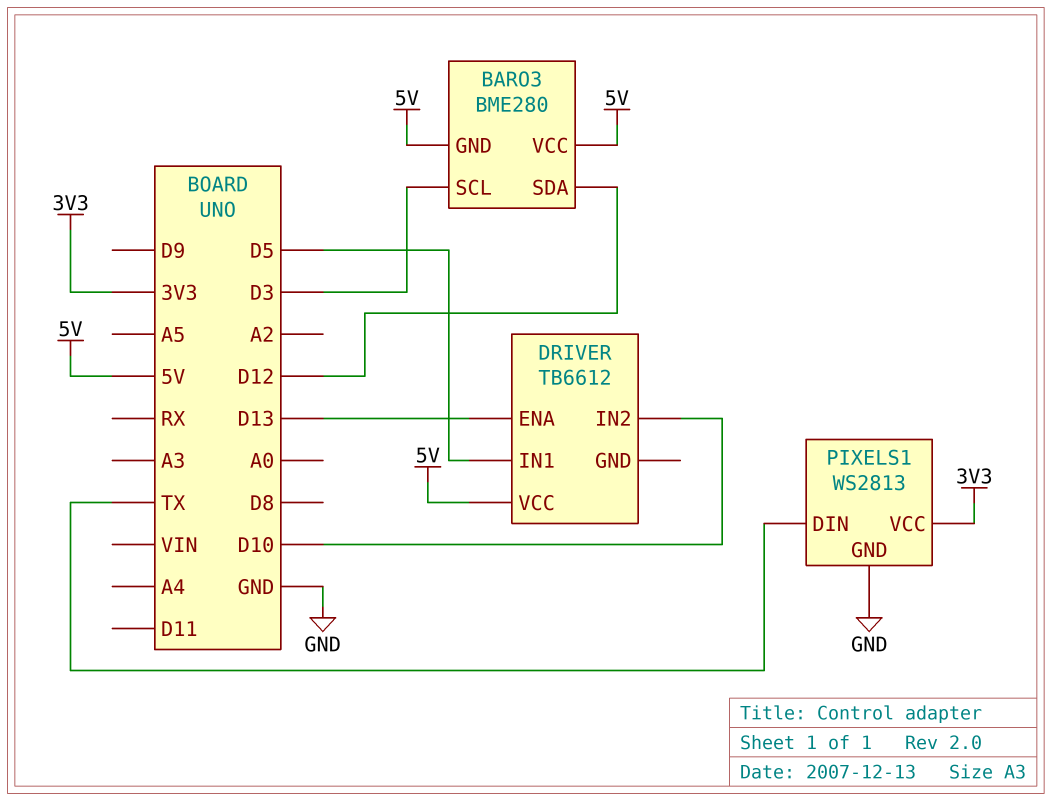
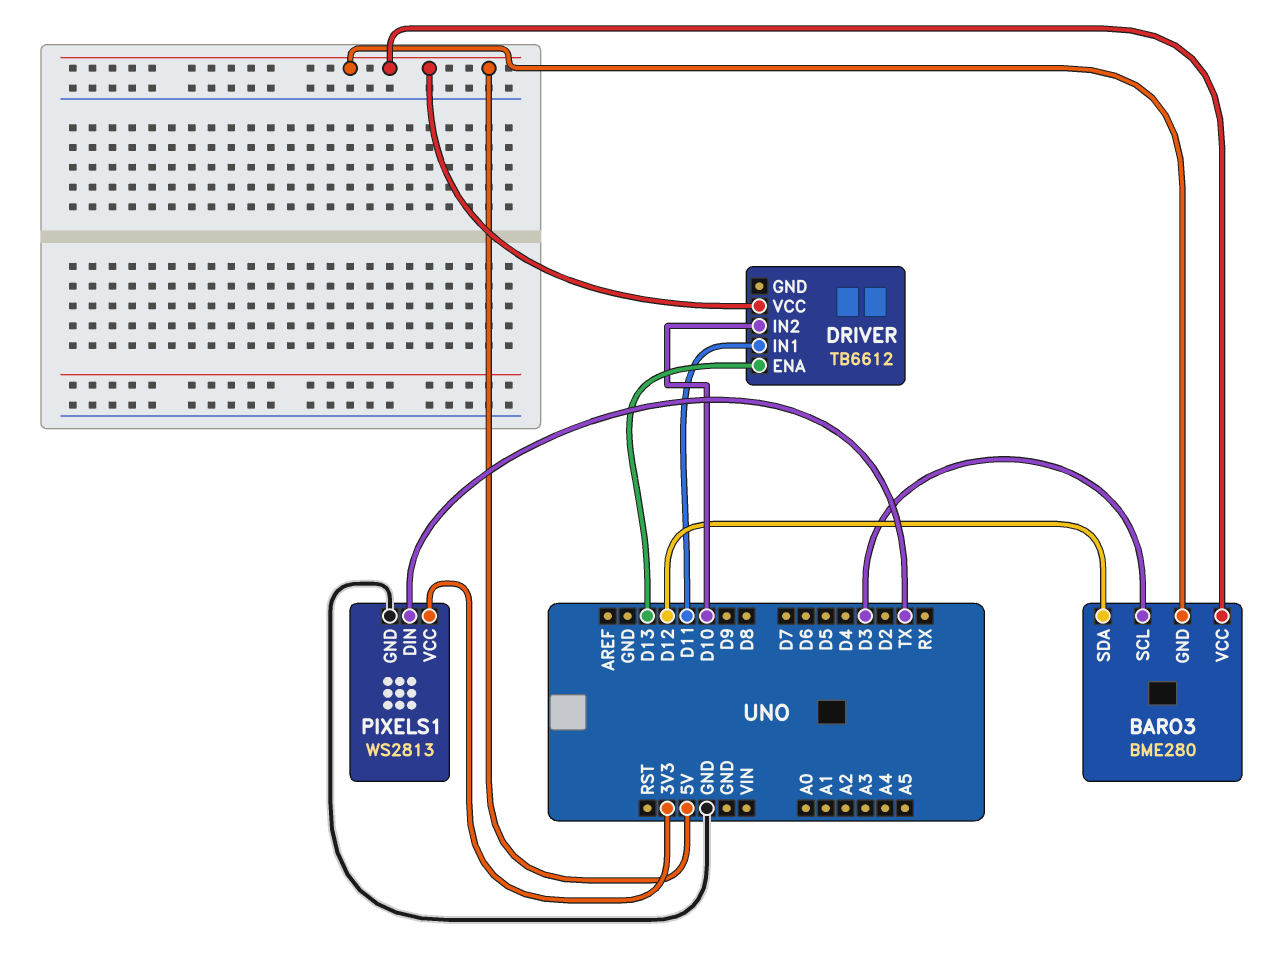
DRIVER pin IN1: D5 -> D11

